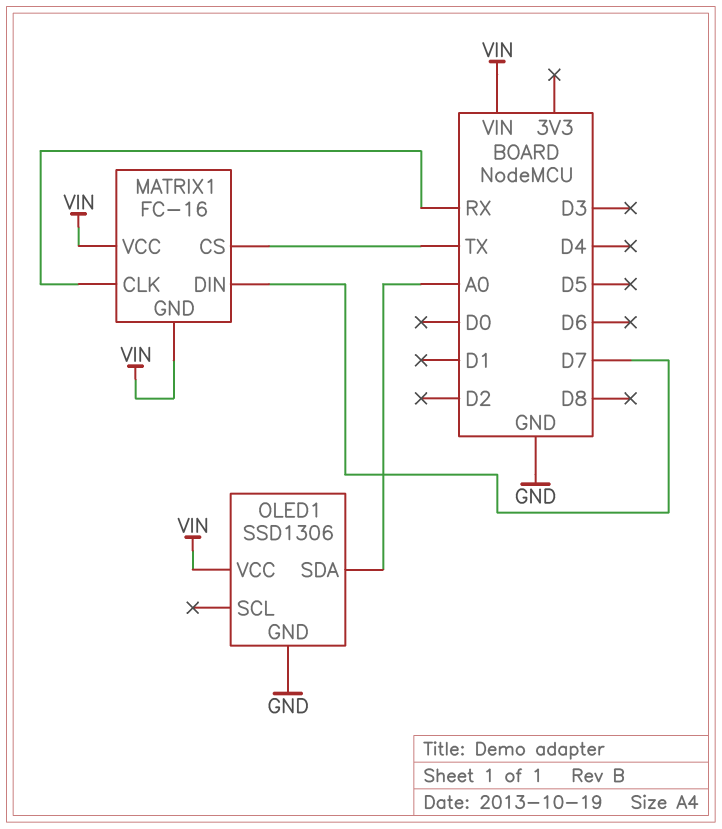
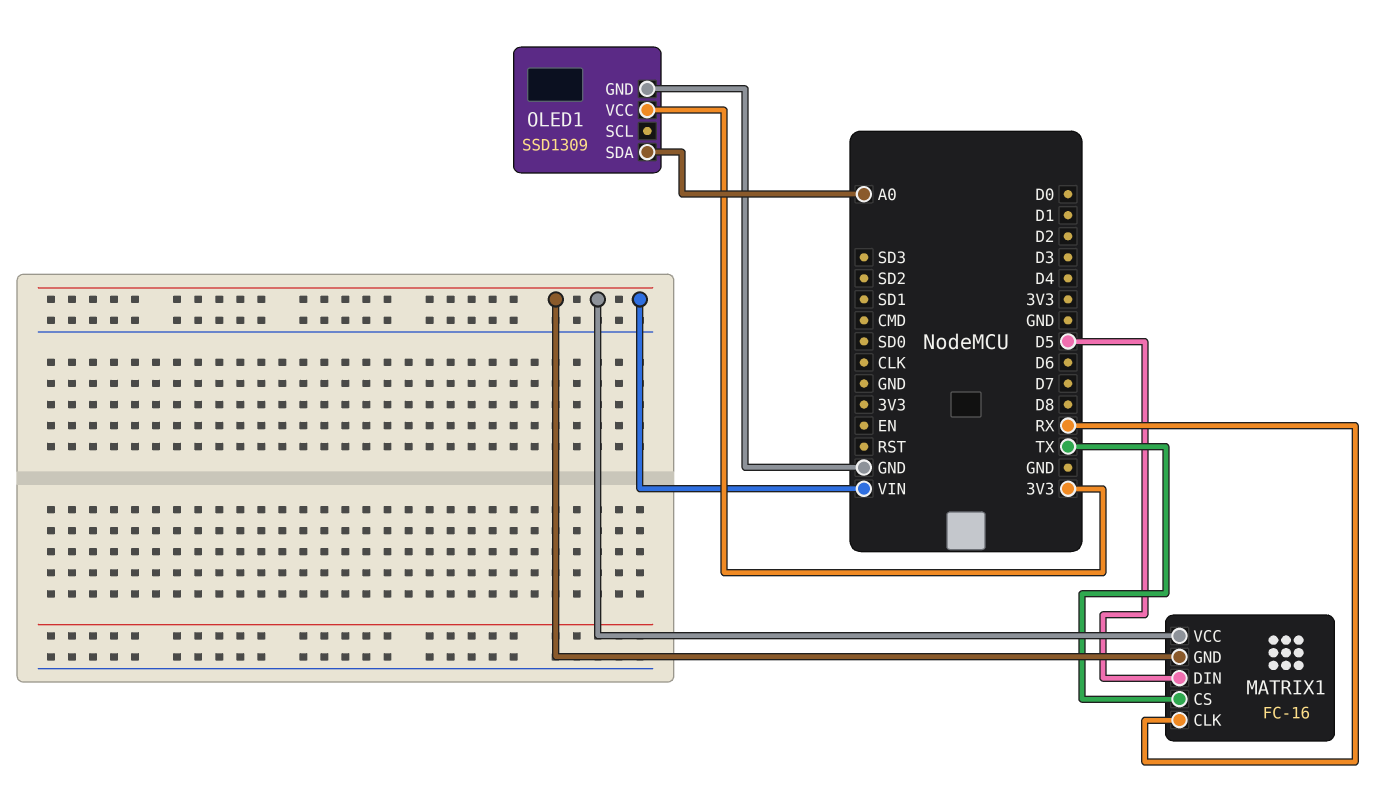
MATRIX1 pin DIN: D7 -> D5
OLED1: SSD1306 -> SSD1309
OLED1 pin VCC: VIN -> 3V3

